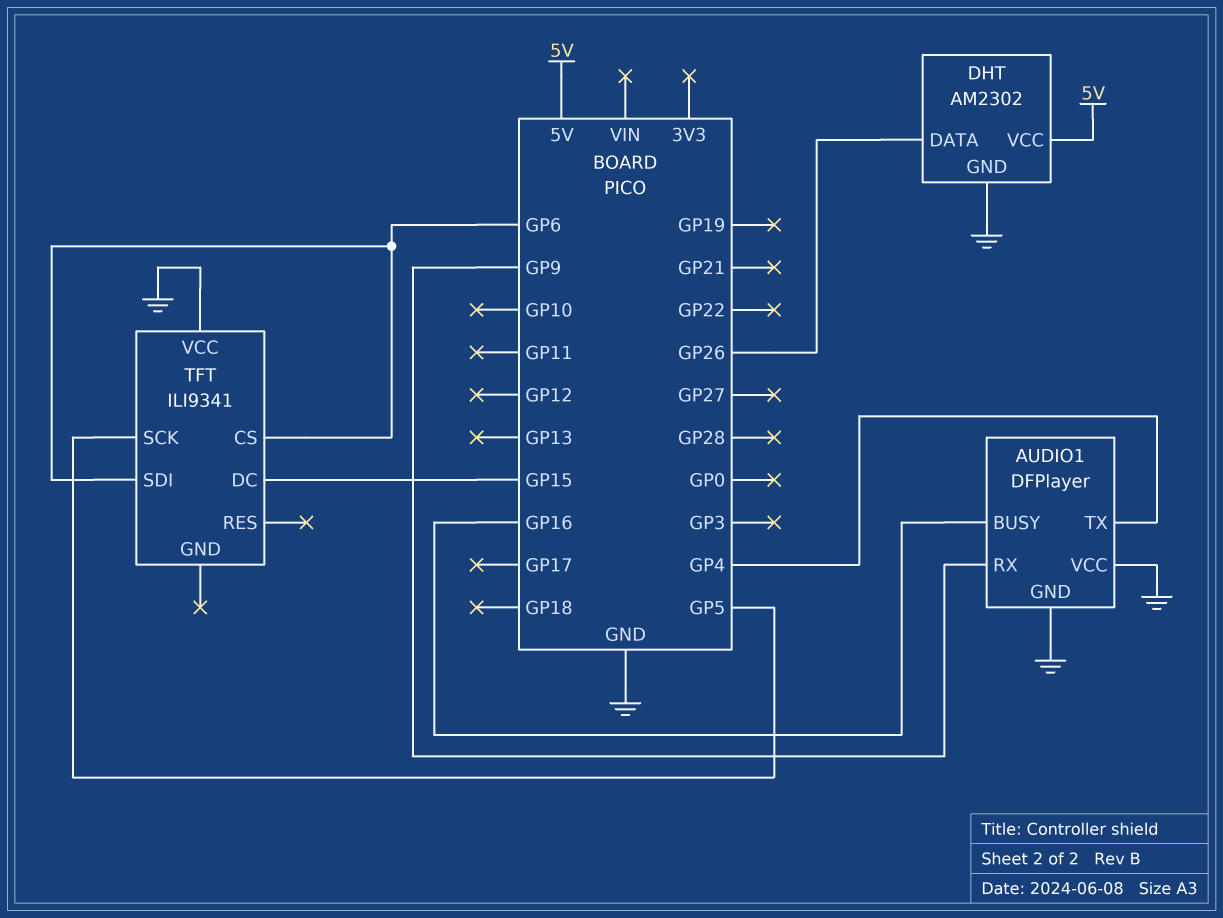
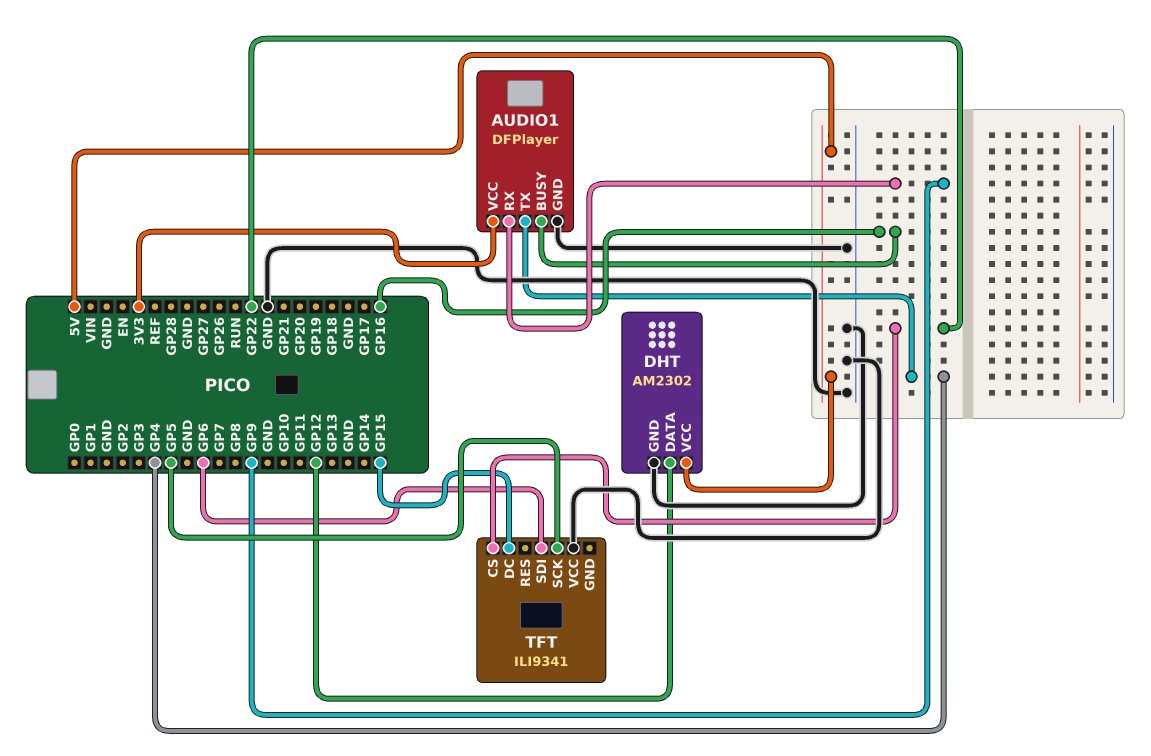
AUDIO1 pin VCC: GND -> 3V3
DHT pin DATA: GP26 -> GP12
TFT pin CS: GP6 -> GP22

